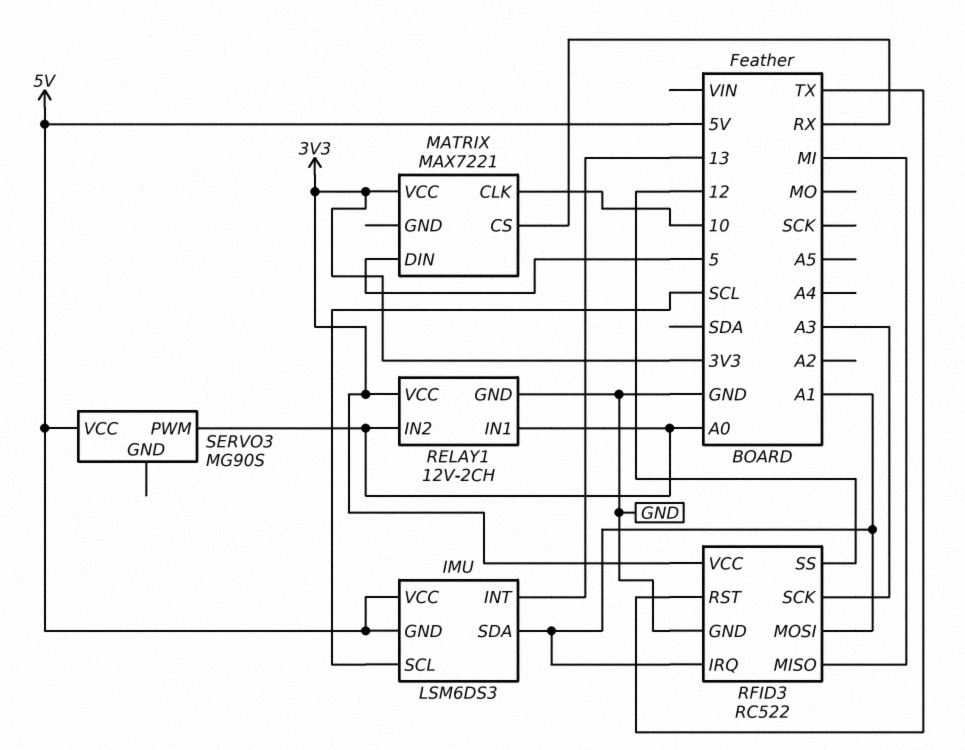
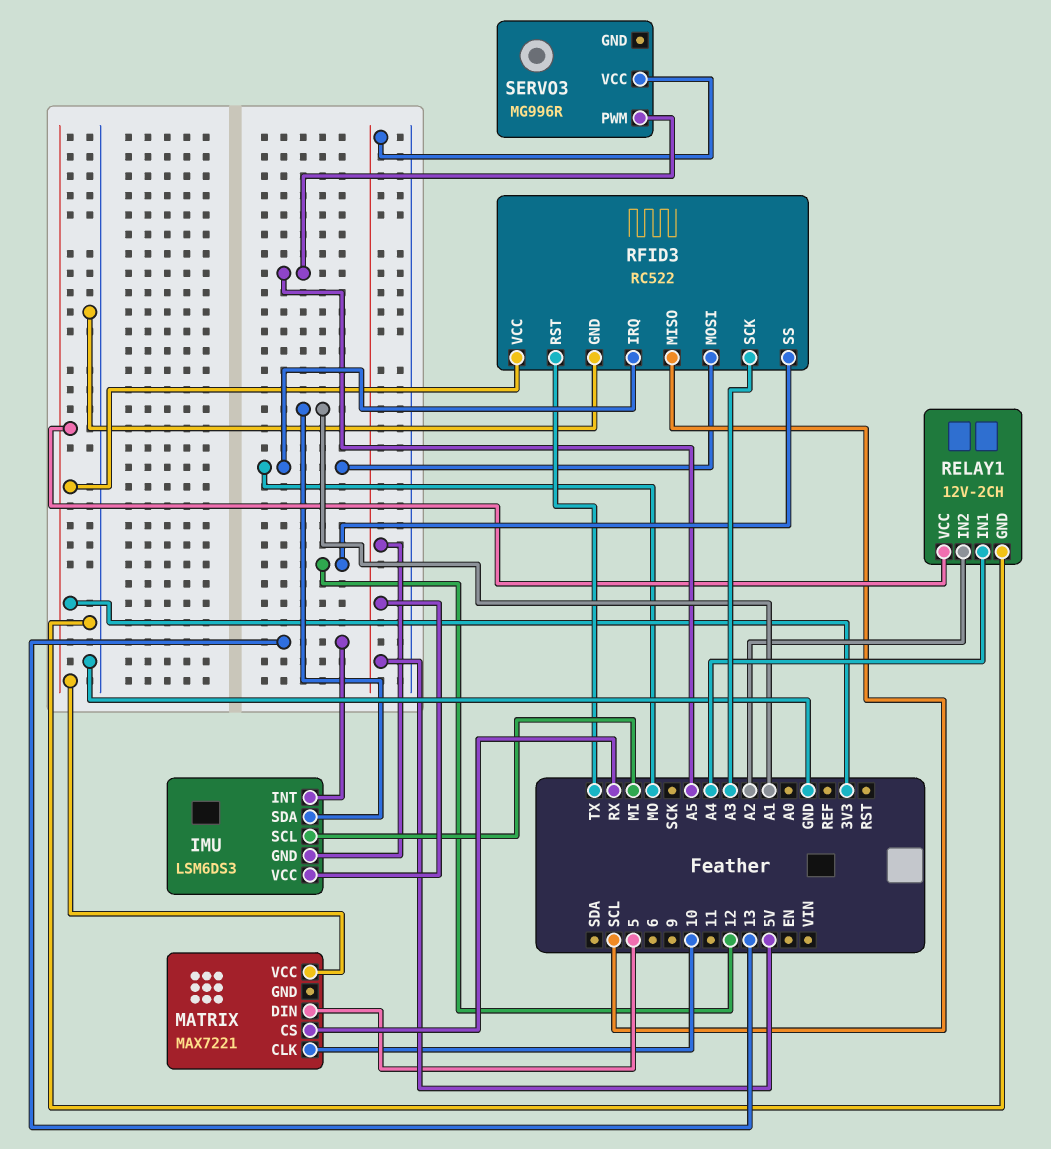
IMU pin SCL: SCL -> MI
RELAY1 pin IN1: A0 -> A4
RELAY1 pin IN2: A0 -> A2
RFID3 pin IRQ: A1 -> MO
RFID3 pin MISO: MI -> SCL
RFID3 pin MOSI: A1 -> MO
SERVO3: MG90S -> MG996R
SERVO3 pin PWM: A0 -> A5

